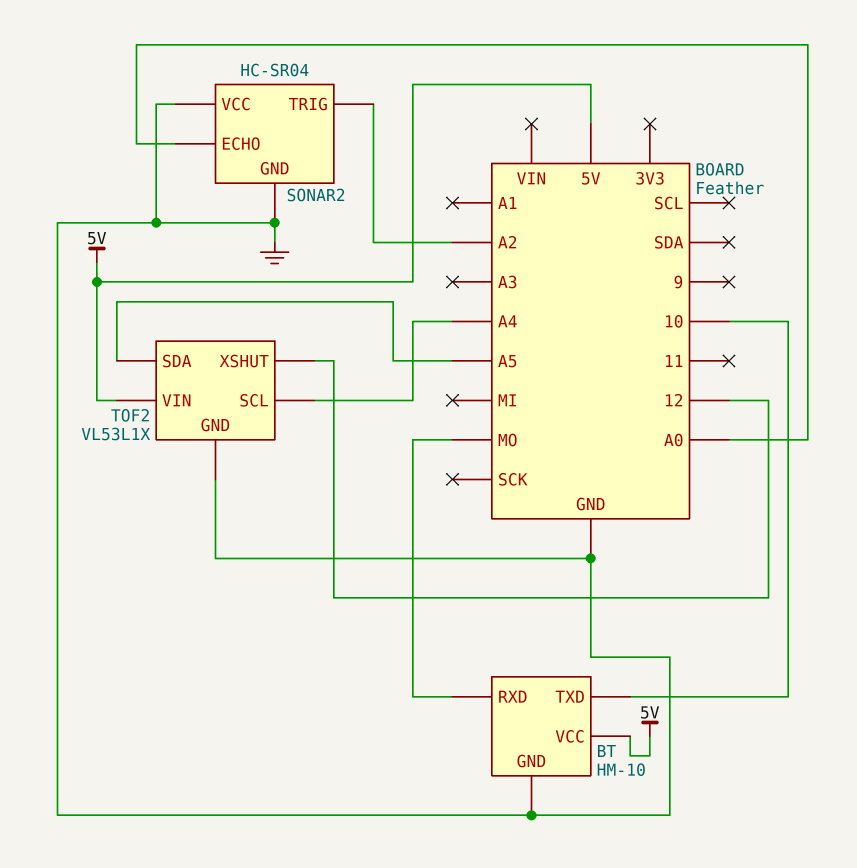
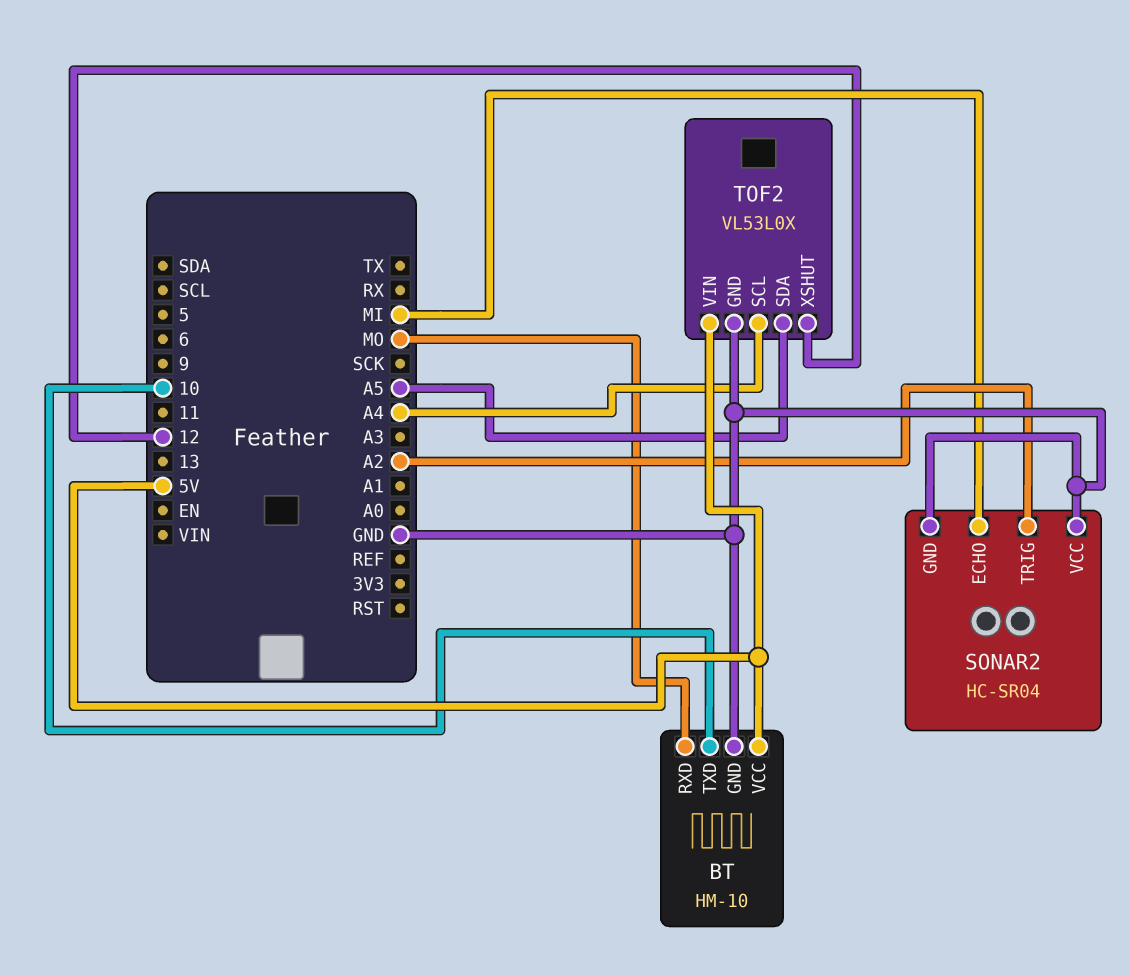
SONAR2 pin ECHO: A0 -> MI
TOF2: VL53L1X -> VL53L0X

